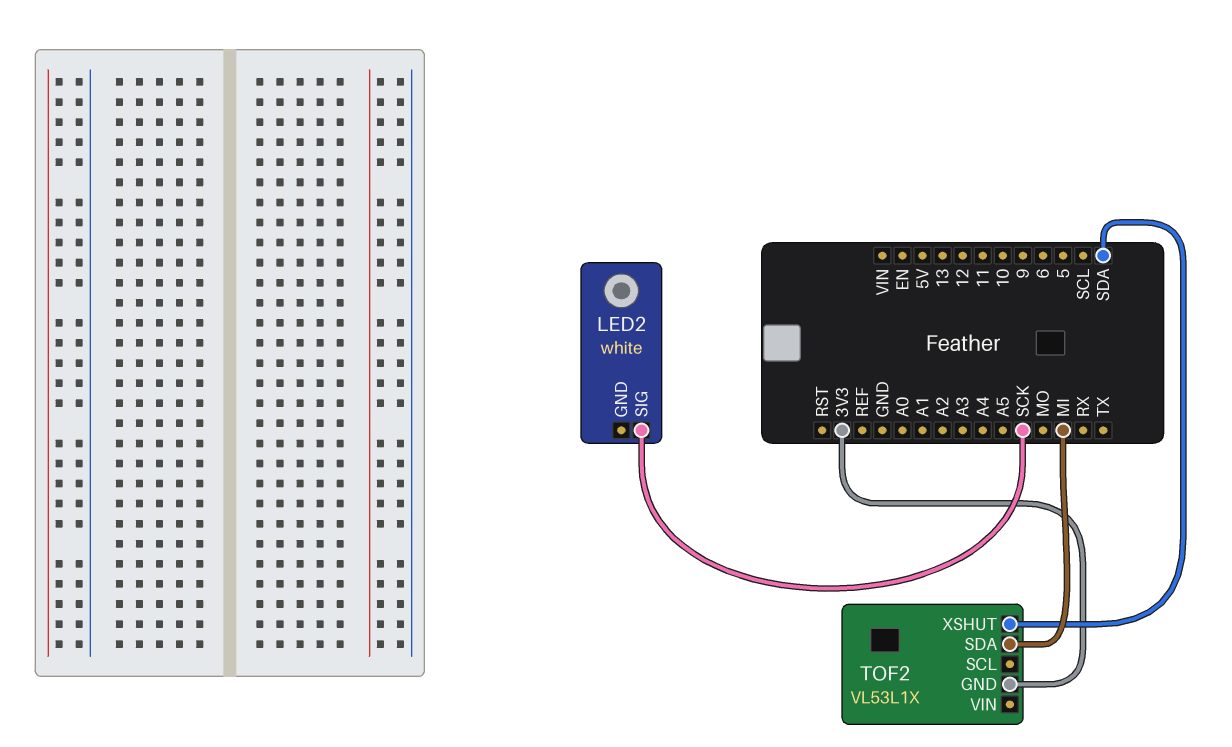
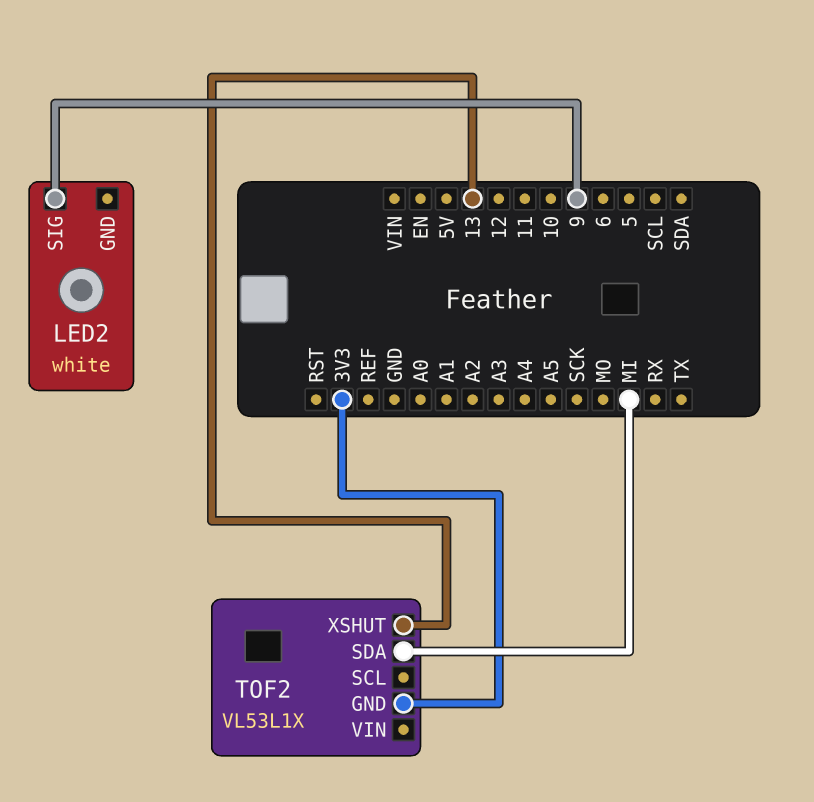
LED2 pin SIG: SCK -> 9
TOF2 pin XSHUT: SDA -> 13

